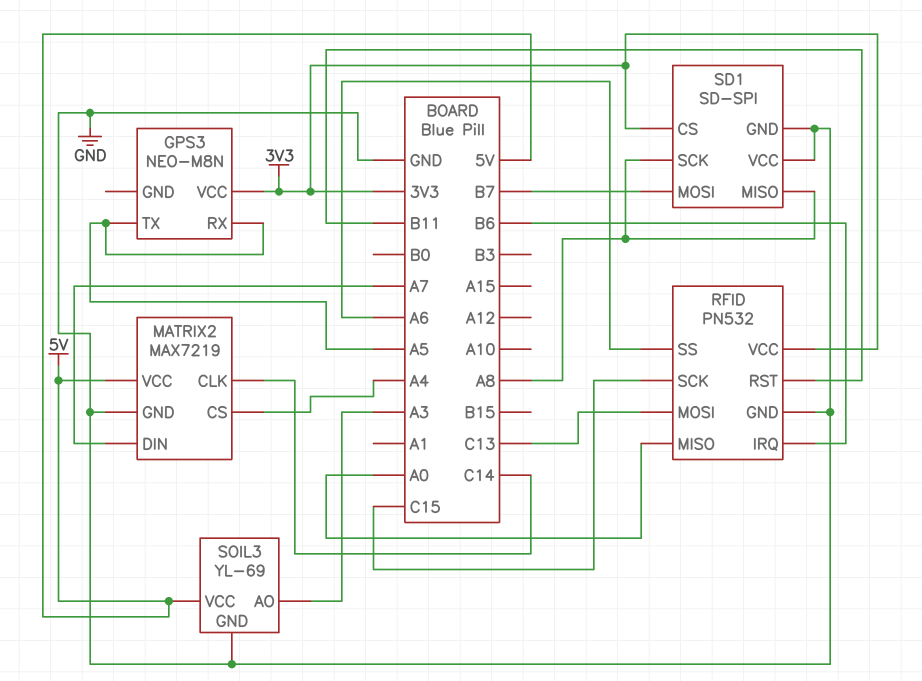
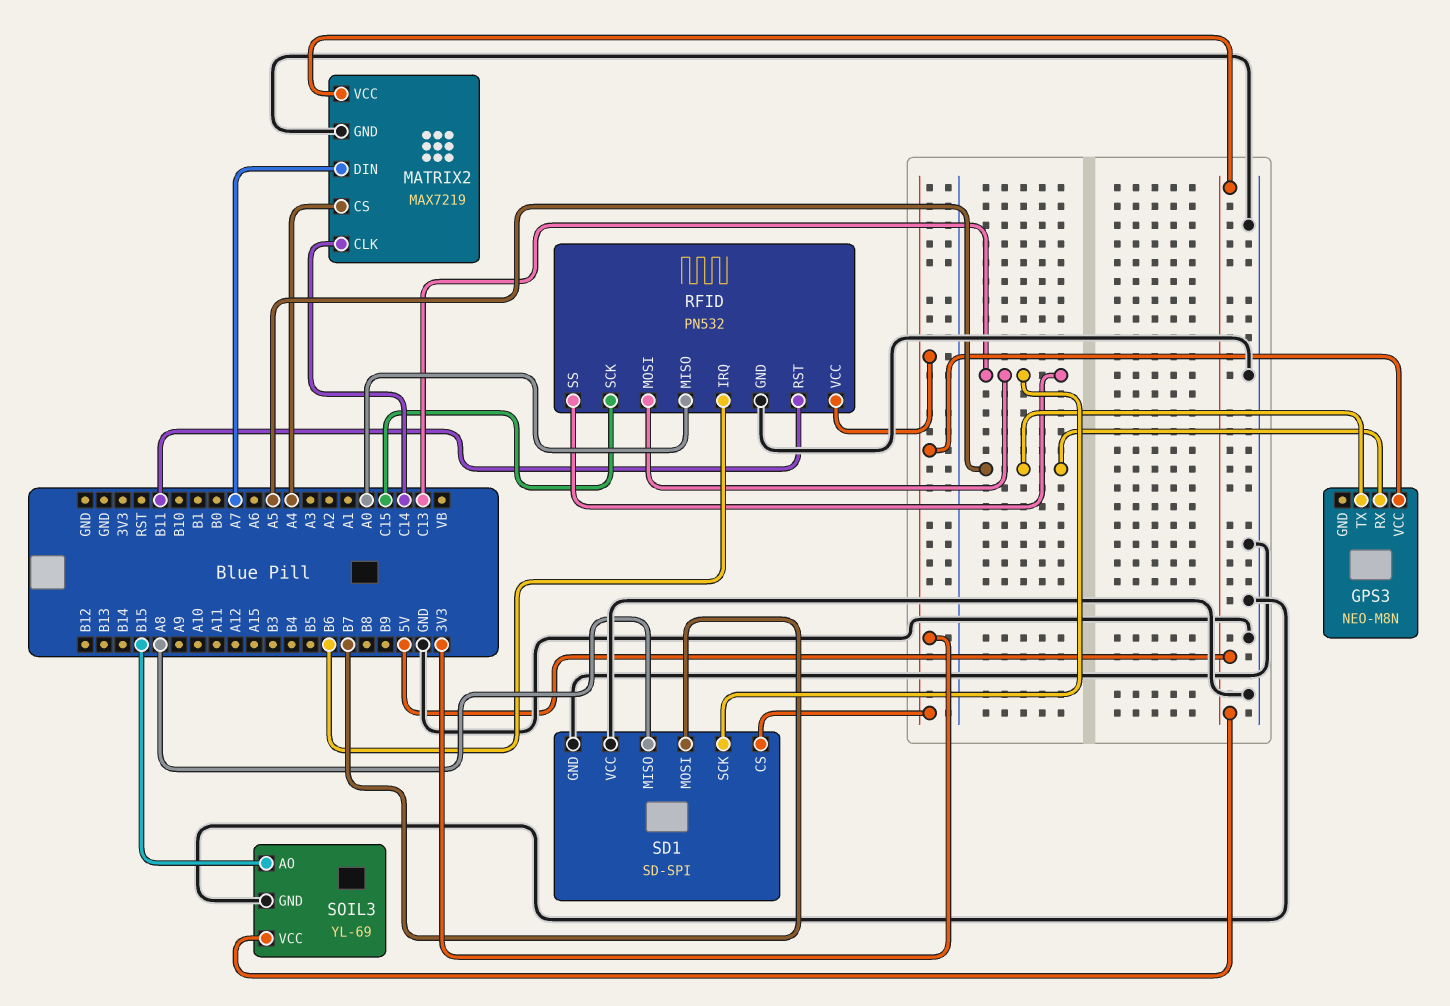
RFID pin SS: A6 -> C13
SD1 pin SCK: A8 -> C13
SOIL3 pin AO: A3 -> B15

